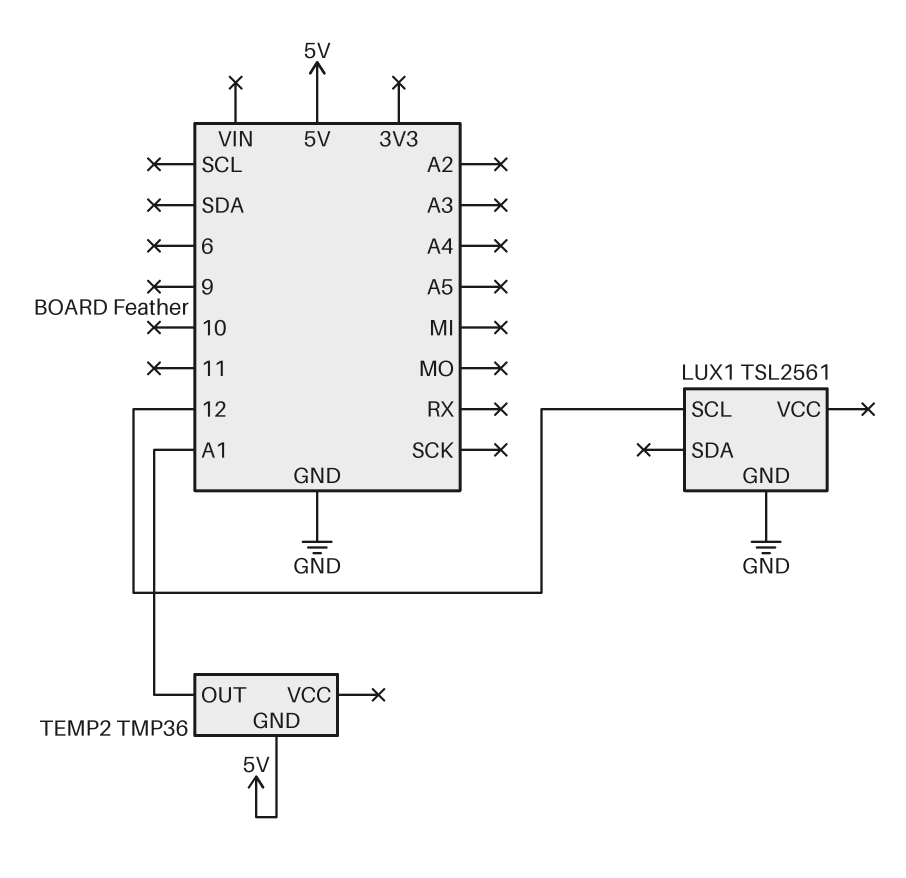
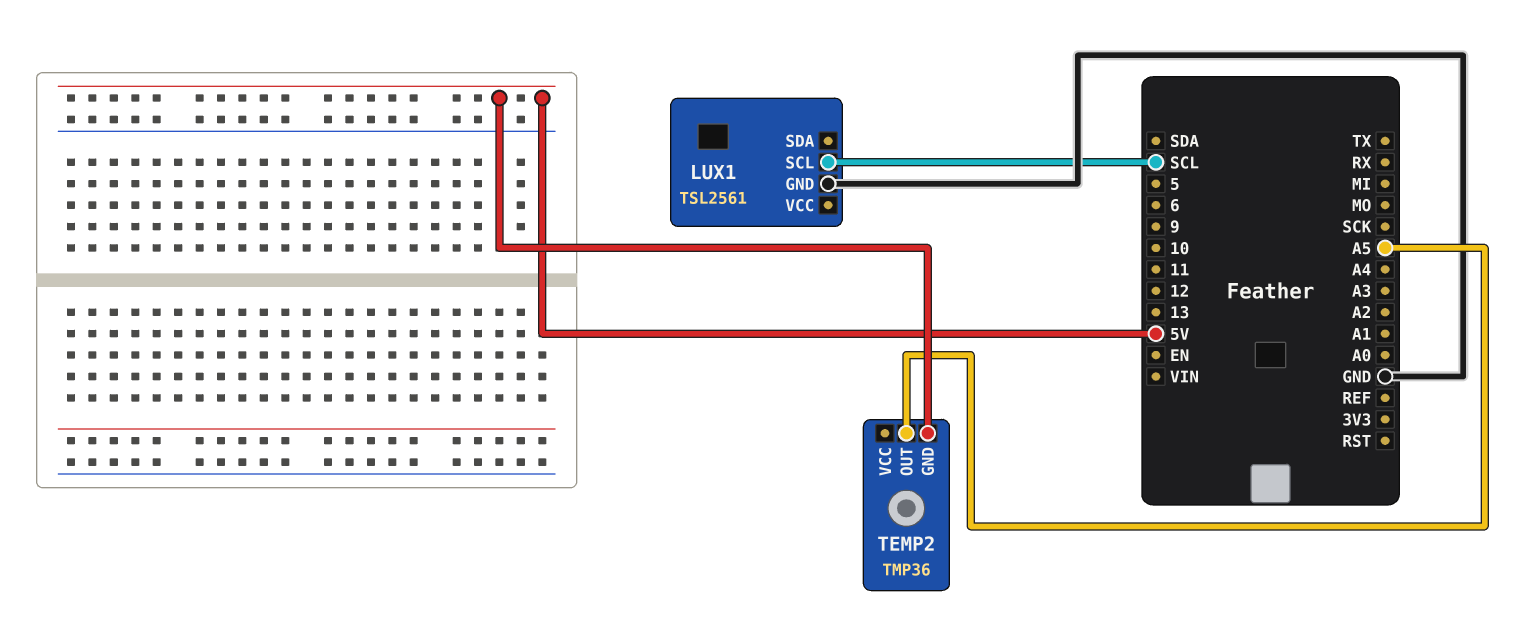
LUX1 pin SCL: 12 -> SCL
TEMP2 pin OUT: A1 -> A5

